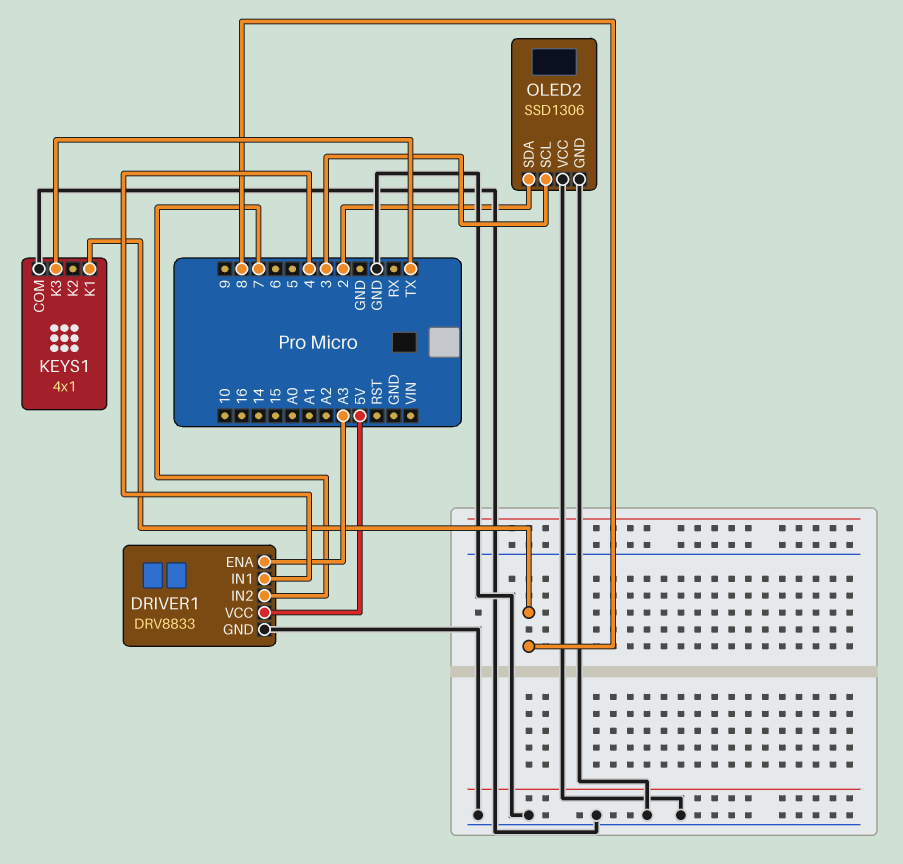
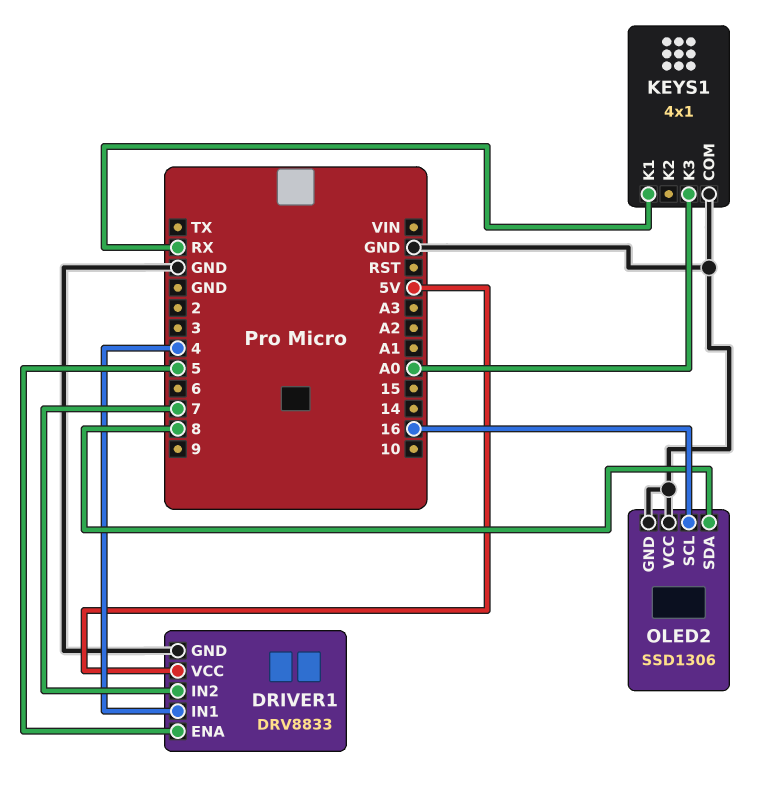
DRIVER1 pin ENA: A3 -> 5
KEYS1 pin K1: 8 -> RX
KEYS1 pin K3: TX -> A0
OLED2 pin SCL: 3 -> 16
OLED2 pin SDA: 2 -> 8

